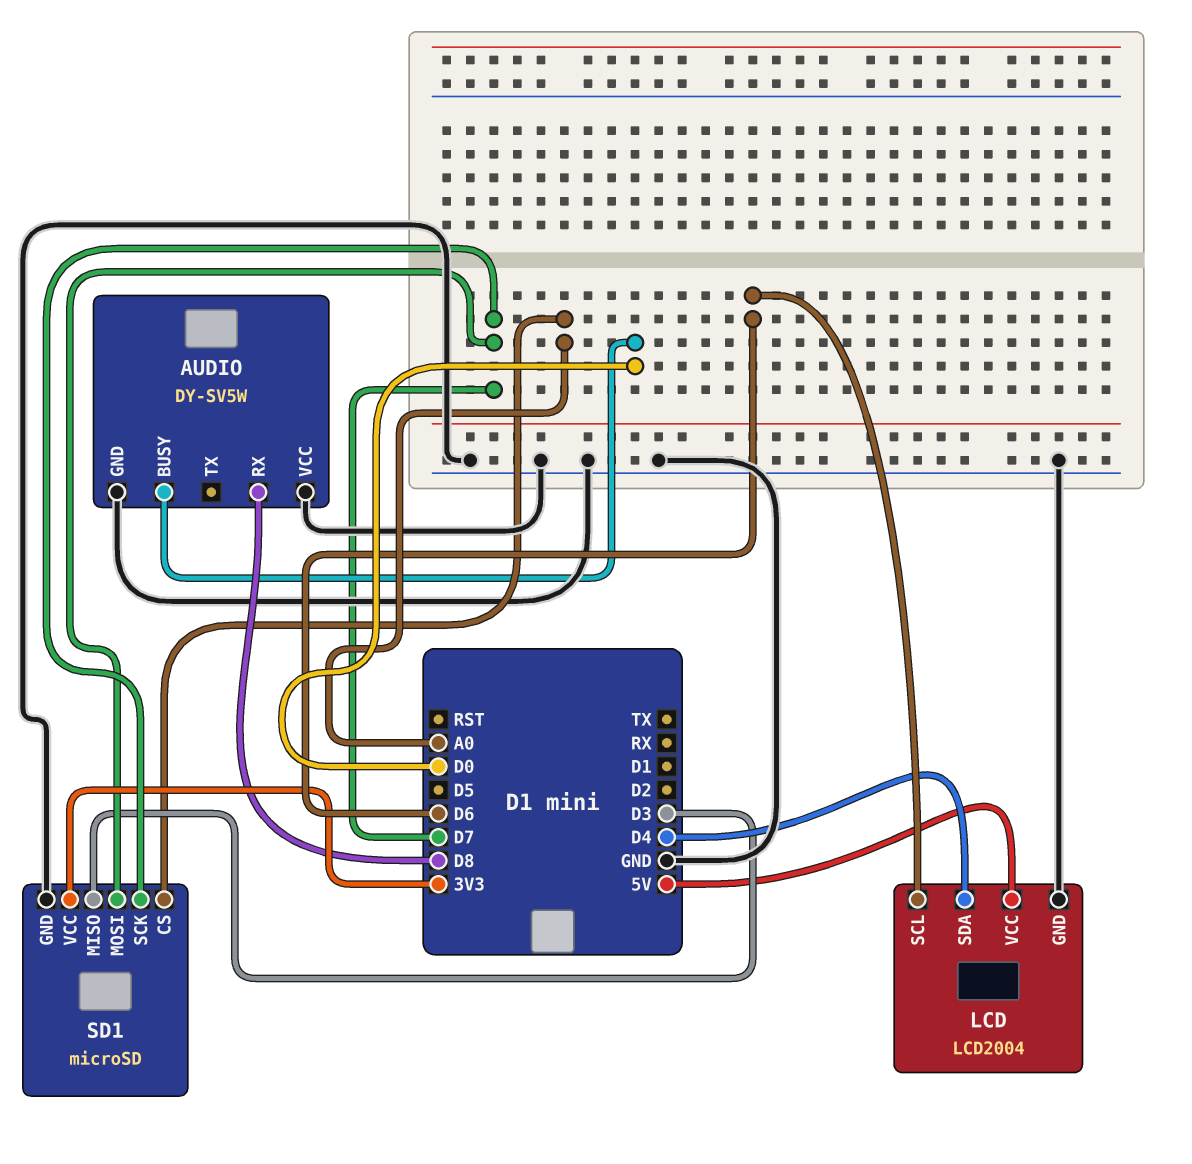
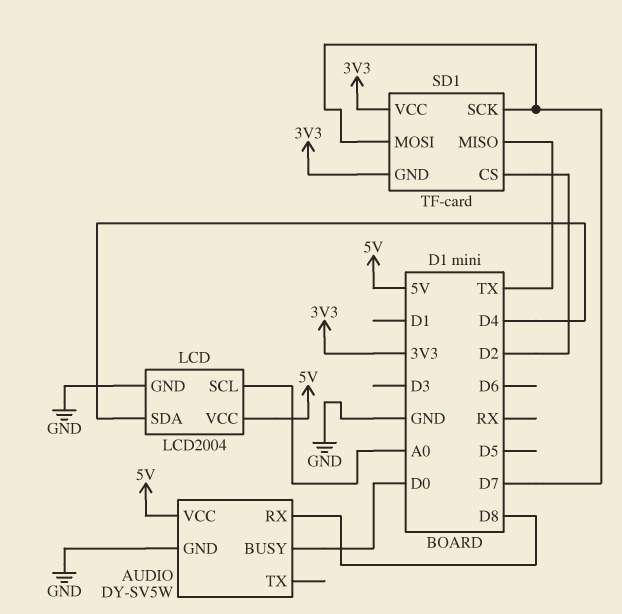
AUDIO pin VCC: GND -> 5V
LCD pin SCL: D6 -> A0
SD1: microSD -> TF-card
SD1 pin CS: A0 -> D2
SD1 pin GND: GND -> 3V3
SD1 pin MISO: D3 -> TX

